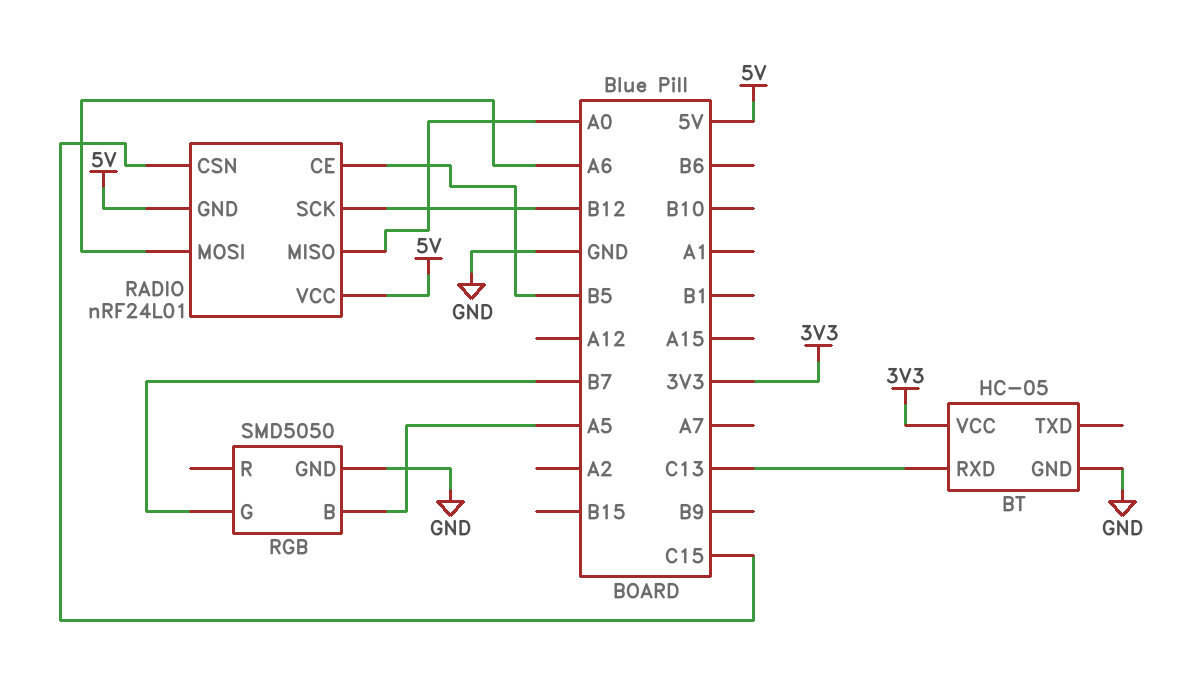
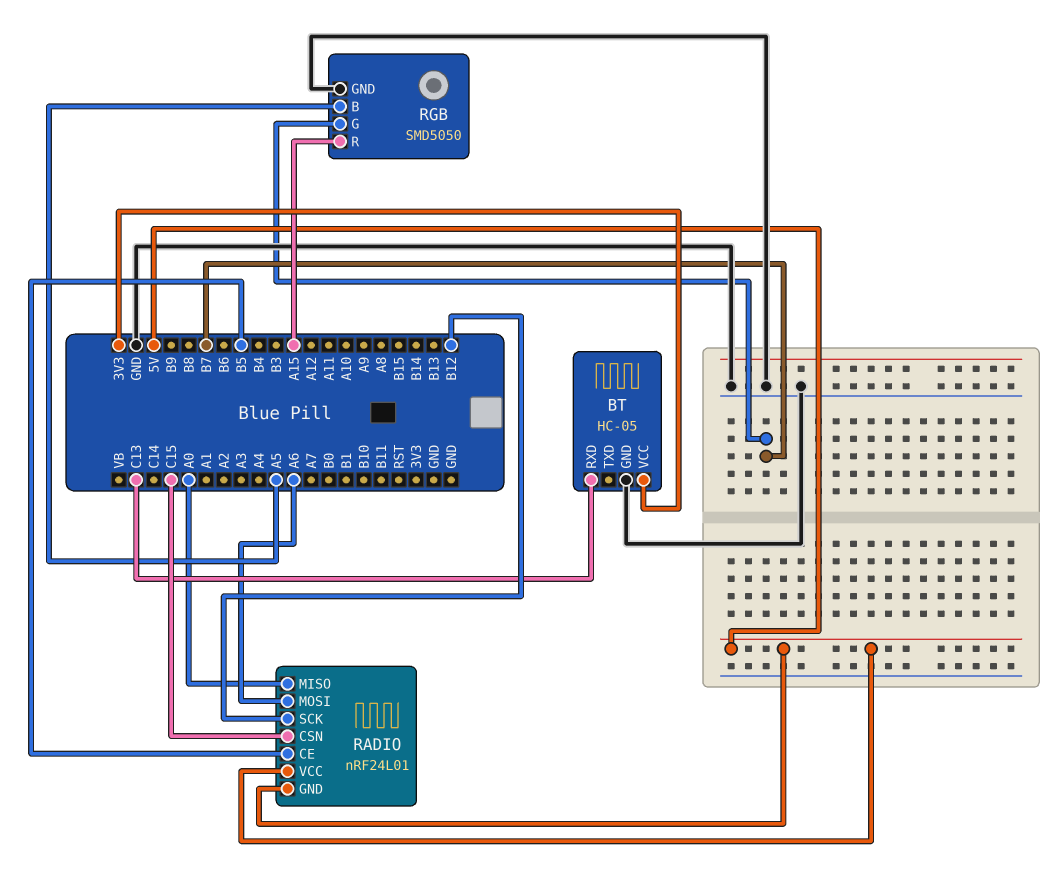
RGB pin R: none -> A15

